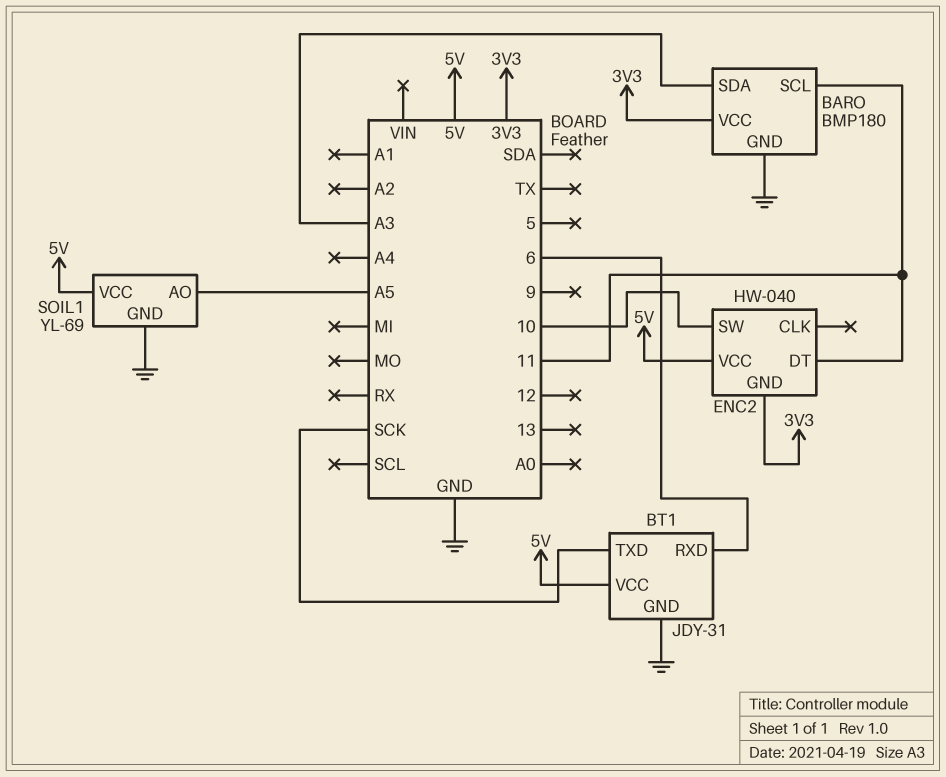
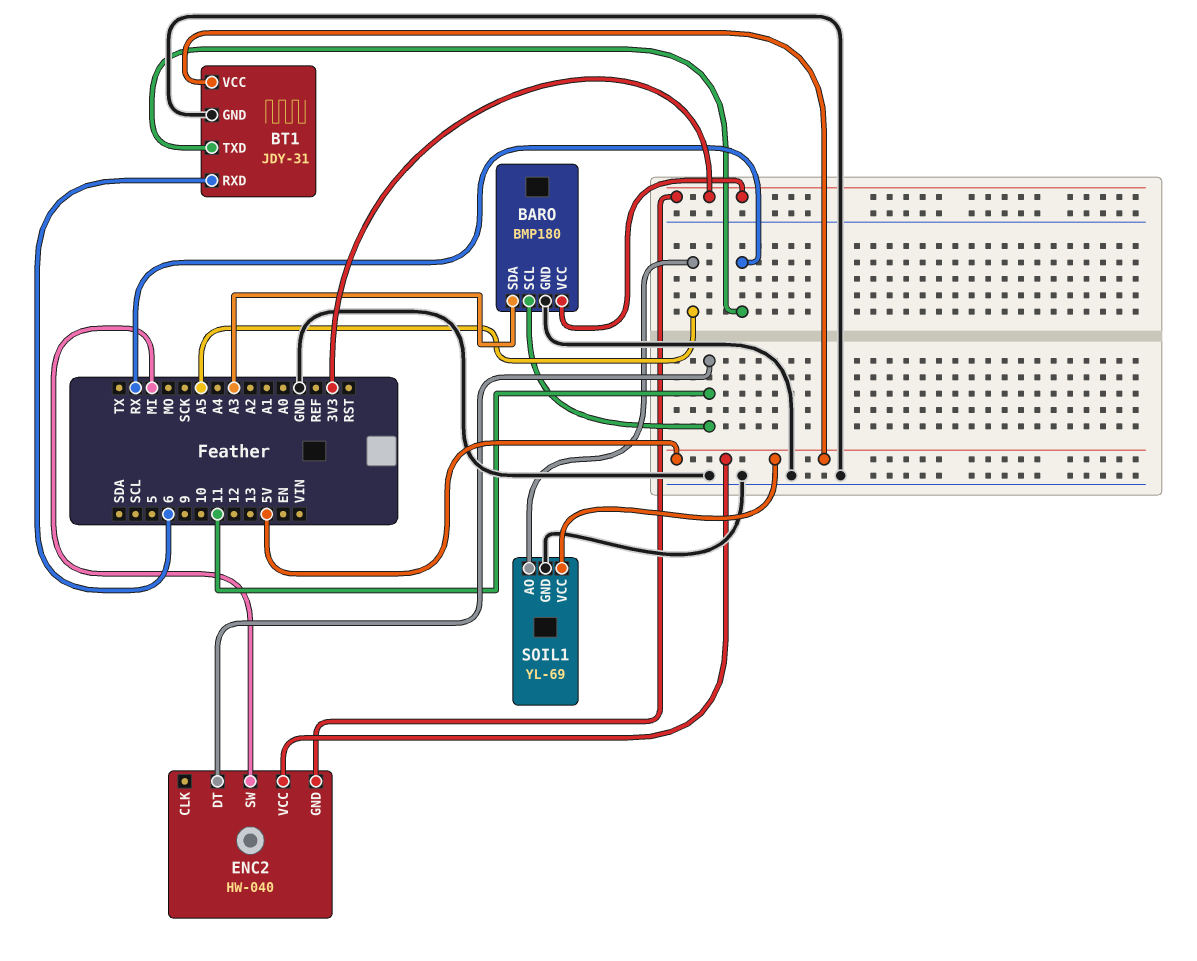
BT1 pin TXD: SCK -> RX
ENC2 pin SW: 10 -> MI

